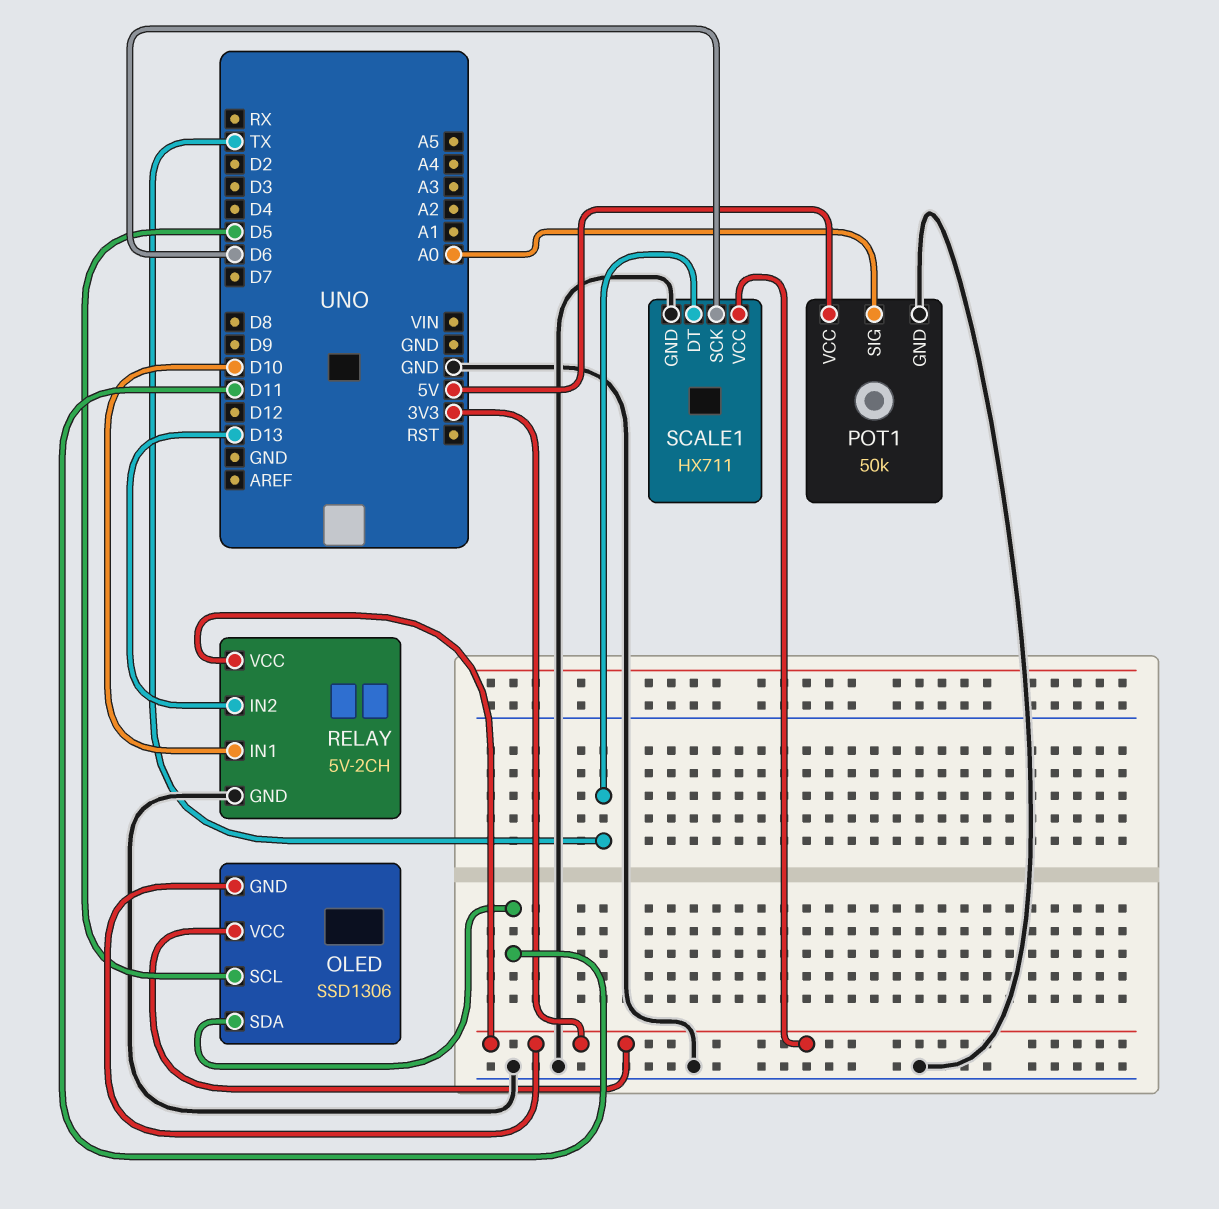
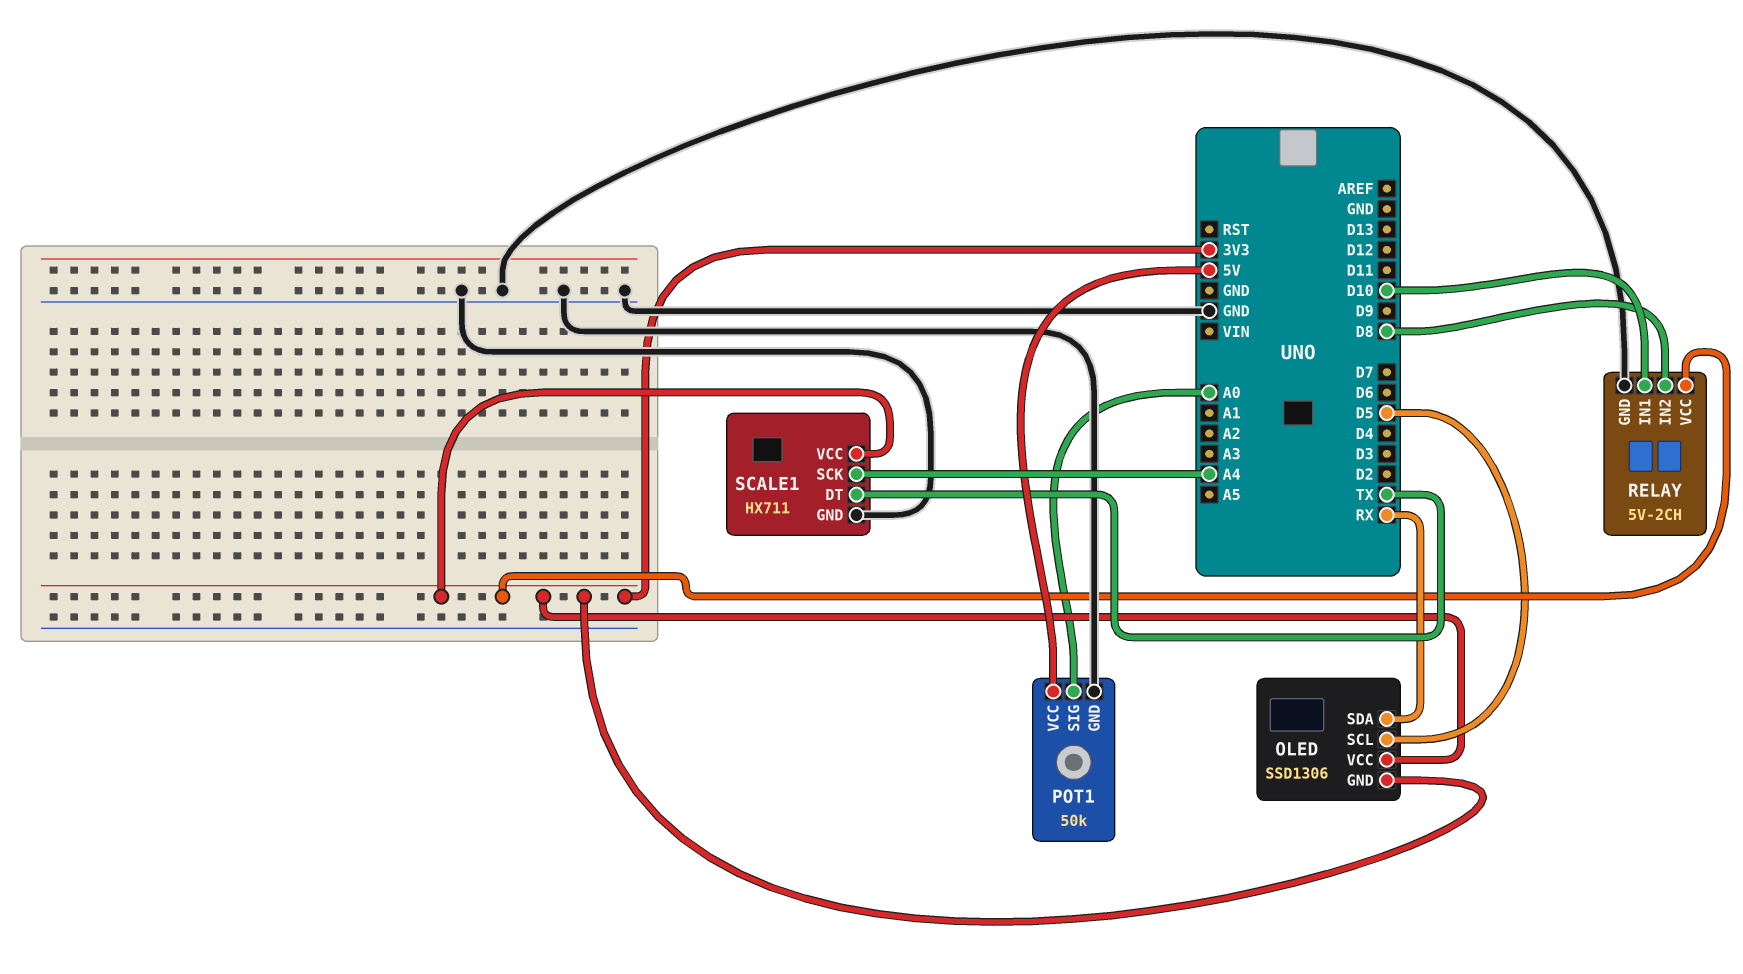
OLED pin SDA: D11 -> RX
RELAY pin IN2: D13 -> D8
SCALE1 pin SCK: D6 -> A4

